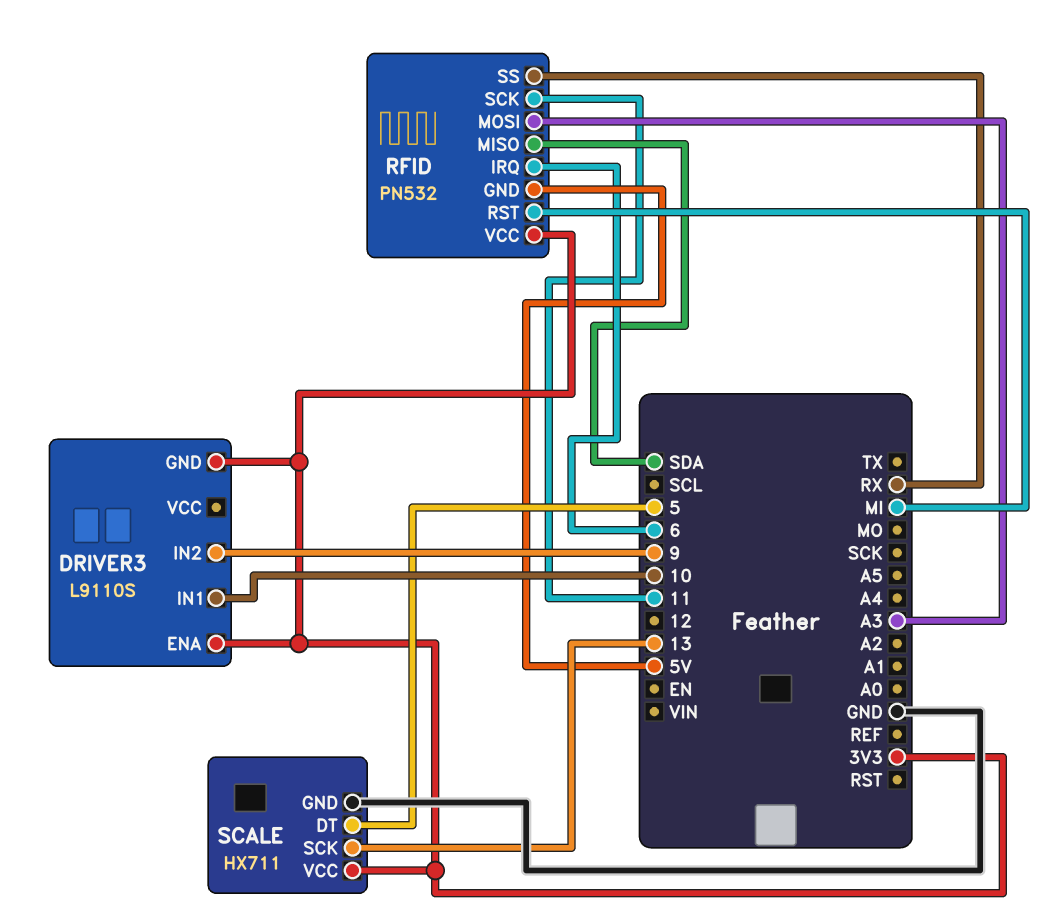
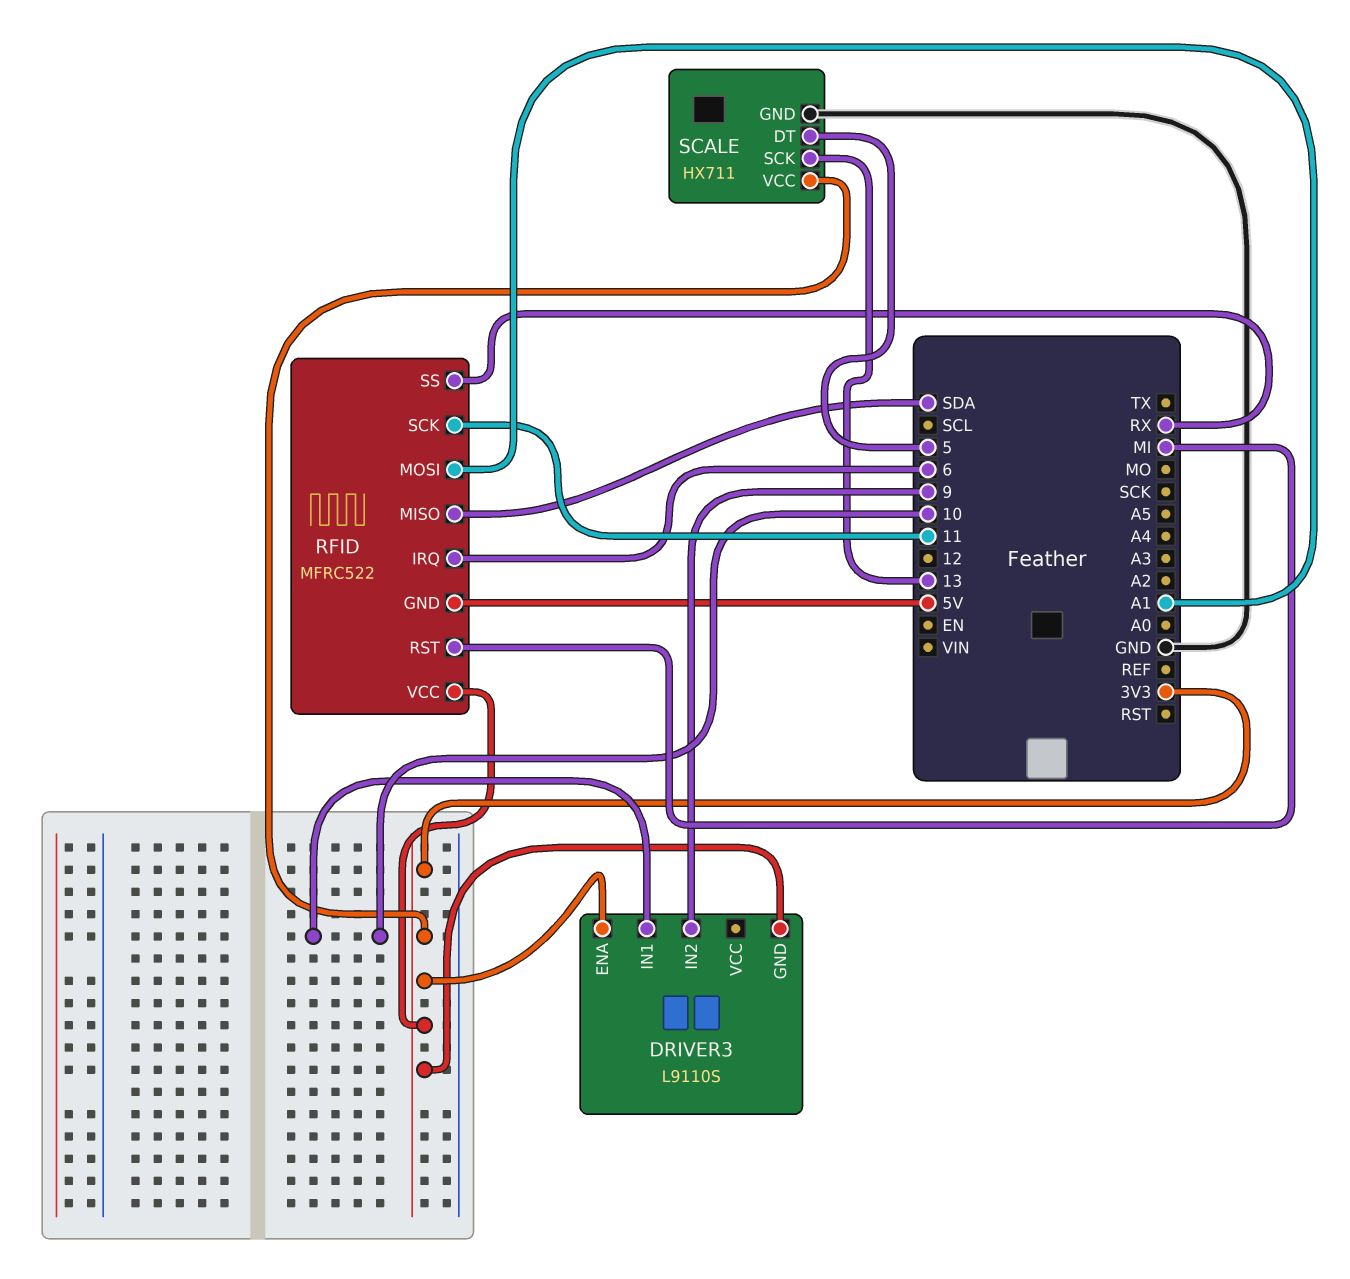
RFID: PN532 -> MFRC522
RFID pin MOSI: A3 -> A1

